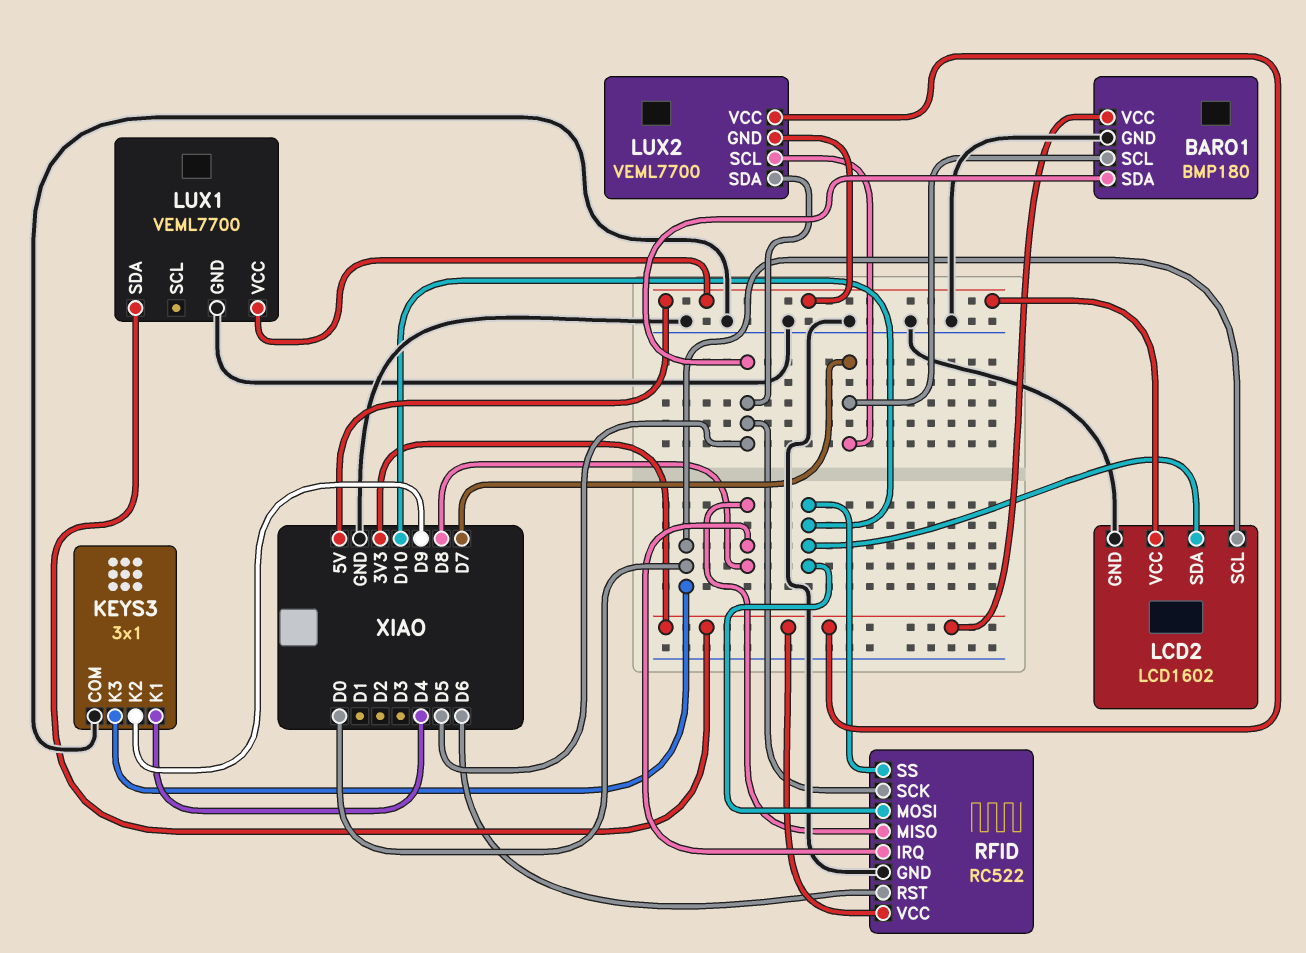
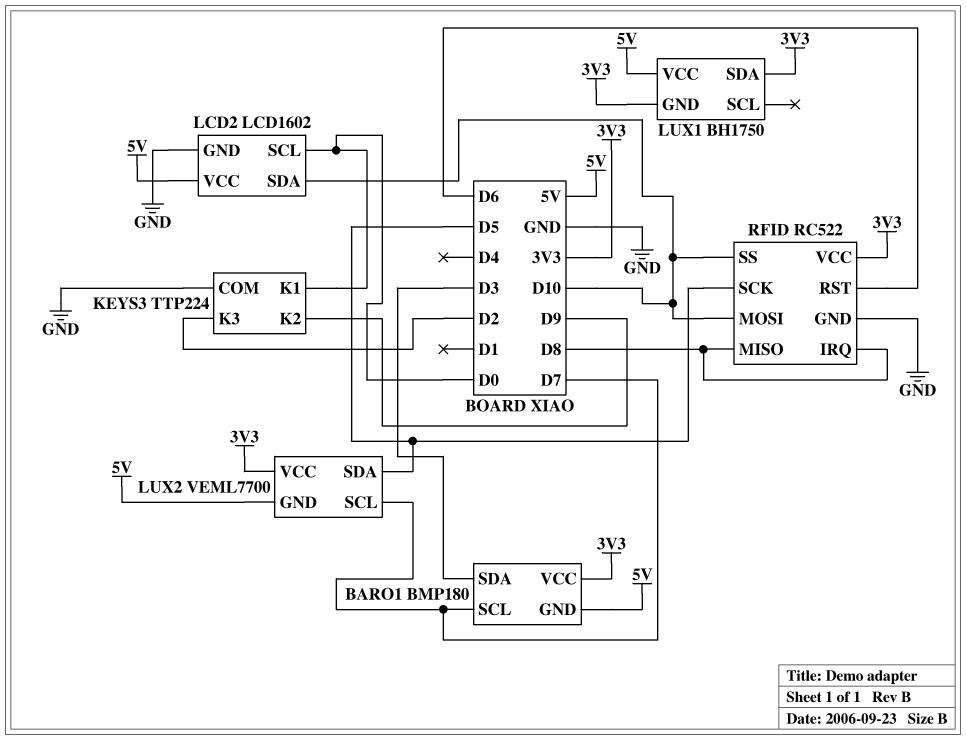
BARO1 pin GND: GND -> 5V
BARO1 pin SDA: D5 -> D3
KEYS3: 3x1 -> TTP224
KEYS3 pin K1: D4 -> D0
KEYS3 pin K3: D0 -> D2
LUX1: VEML7700 -> BH1750
LUX1 pin GND: GND -> 3V3

